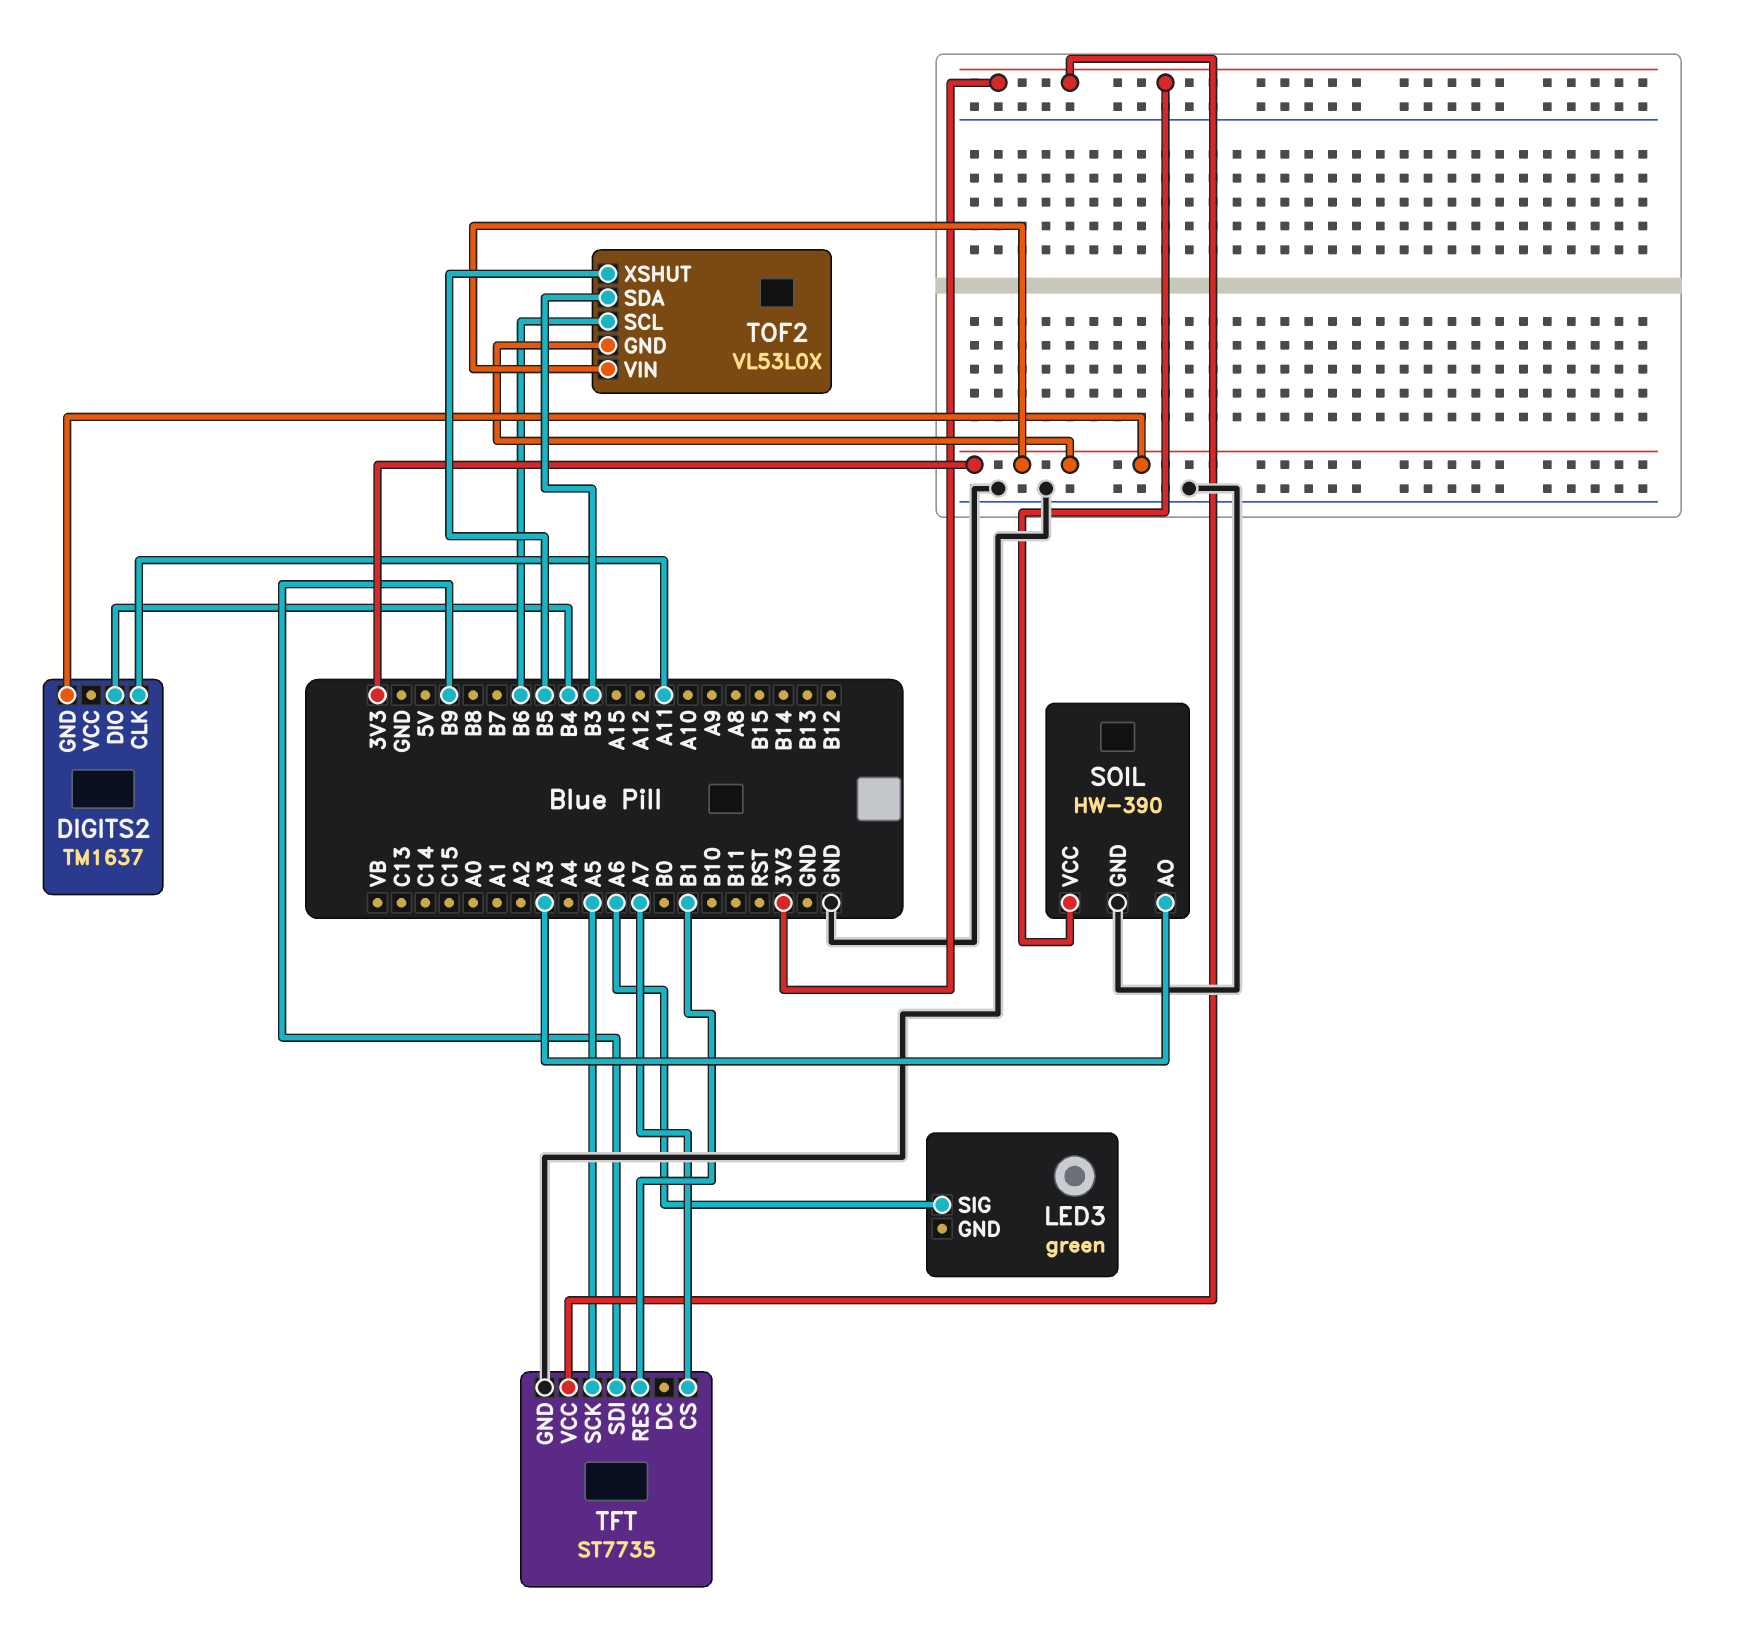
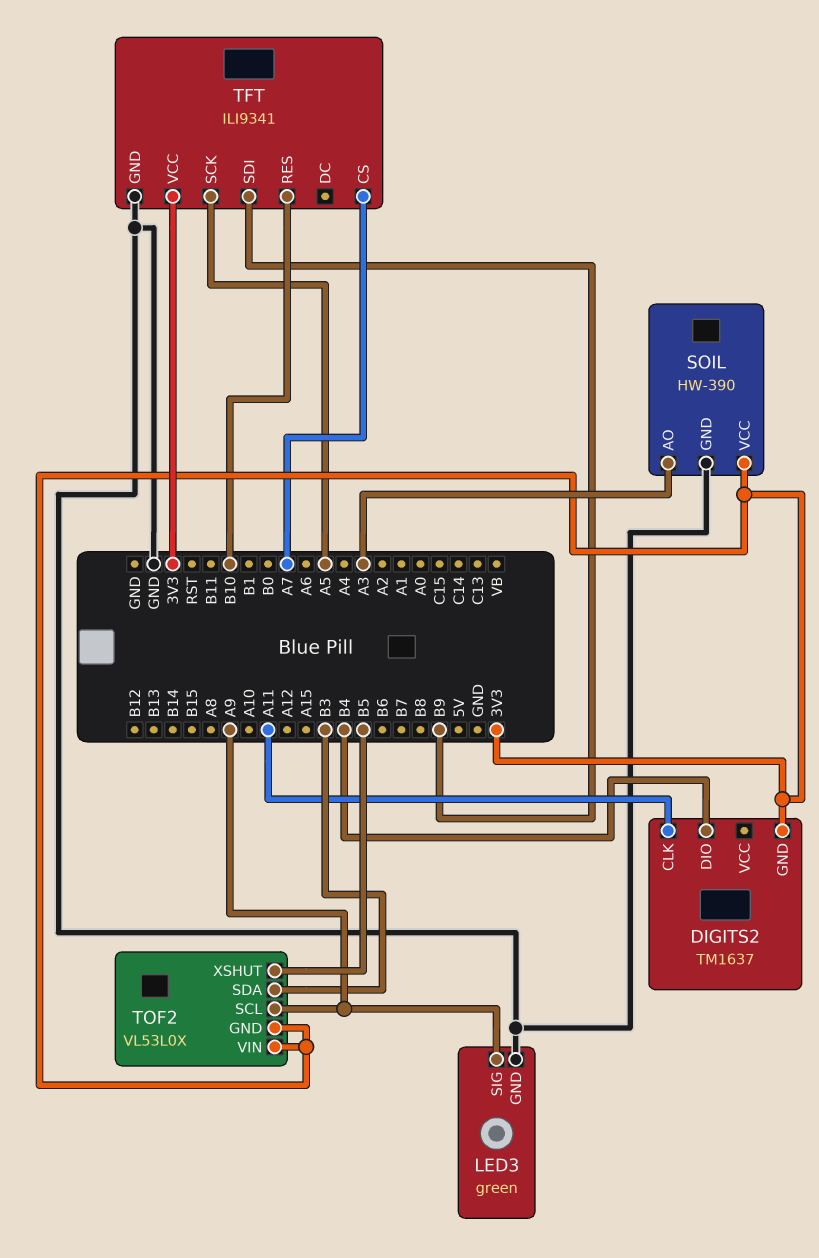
LED3 pin GND: none -> GND
LED3 pin SIG: A6 -> A9
TFT: ST7735 -> ILI9341
TFT pin RES: B1 -> B10
TOF2 pin SCL: B6 -> A9

